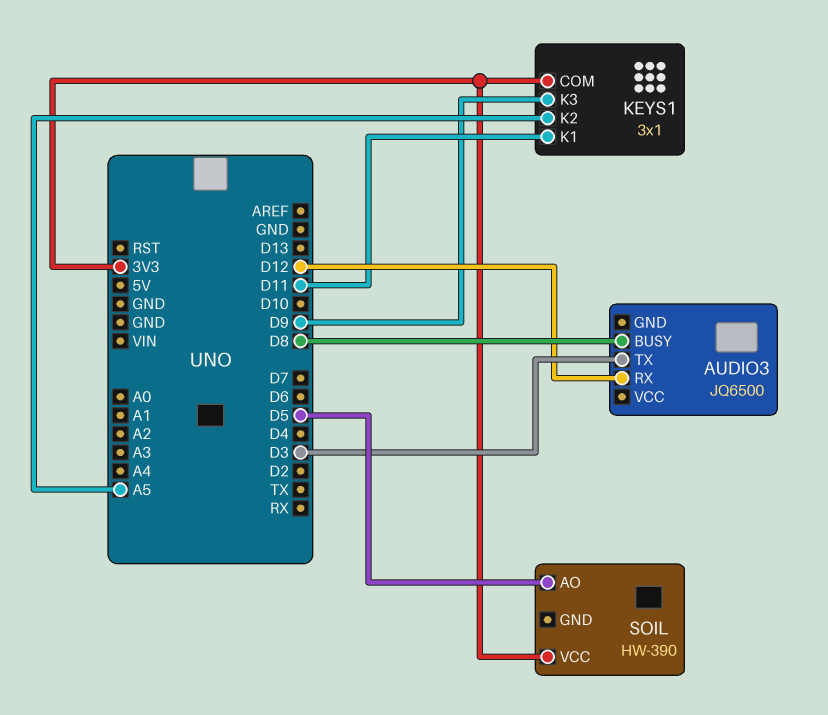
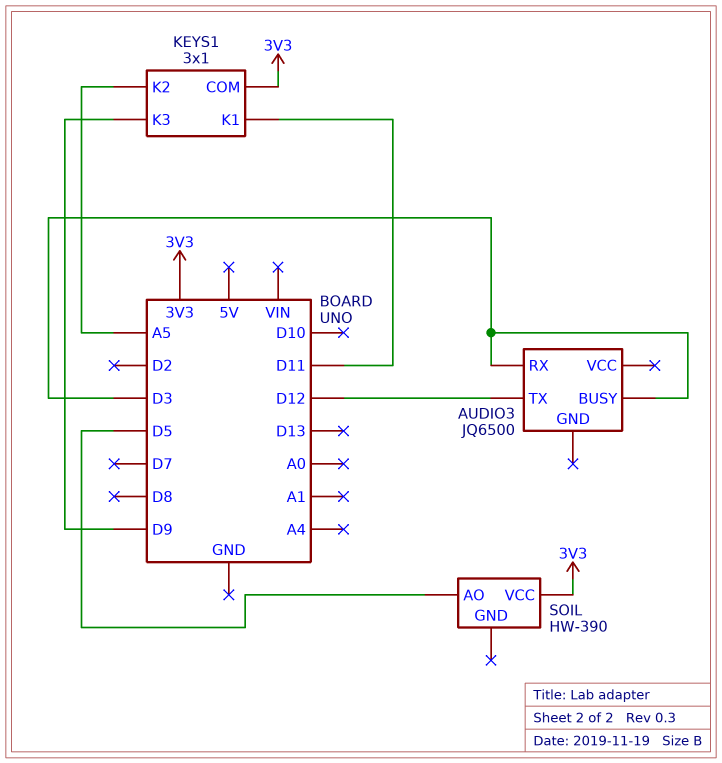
AUDIO3 pin BUSY: D8 -> D3
AUDIO3 pin RX: D12 -> D3
AUDIO3 pin TX: D3 -> D12

